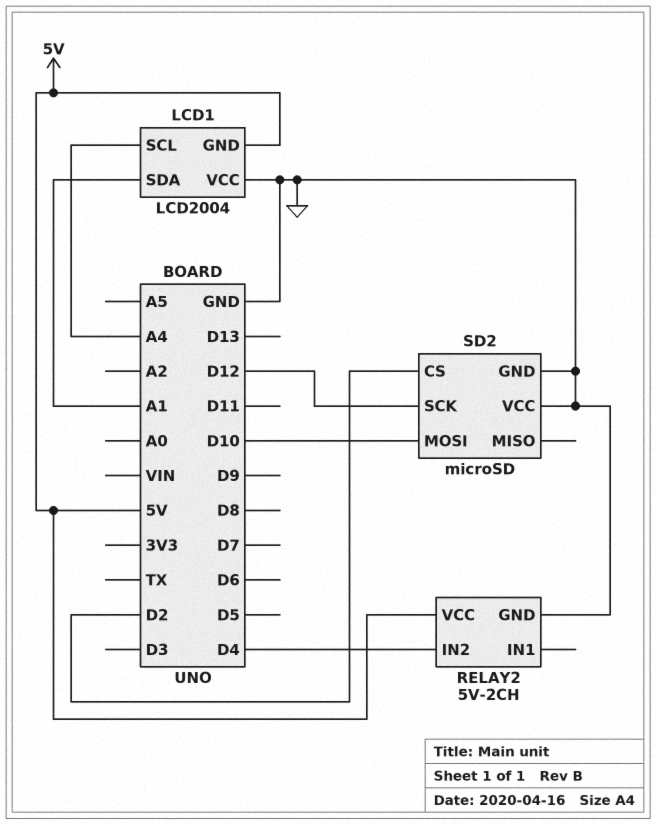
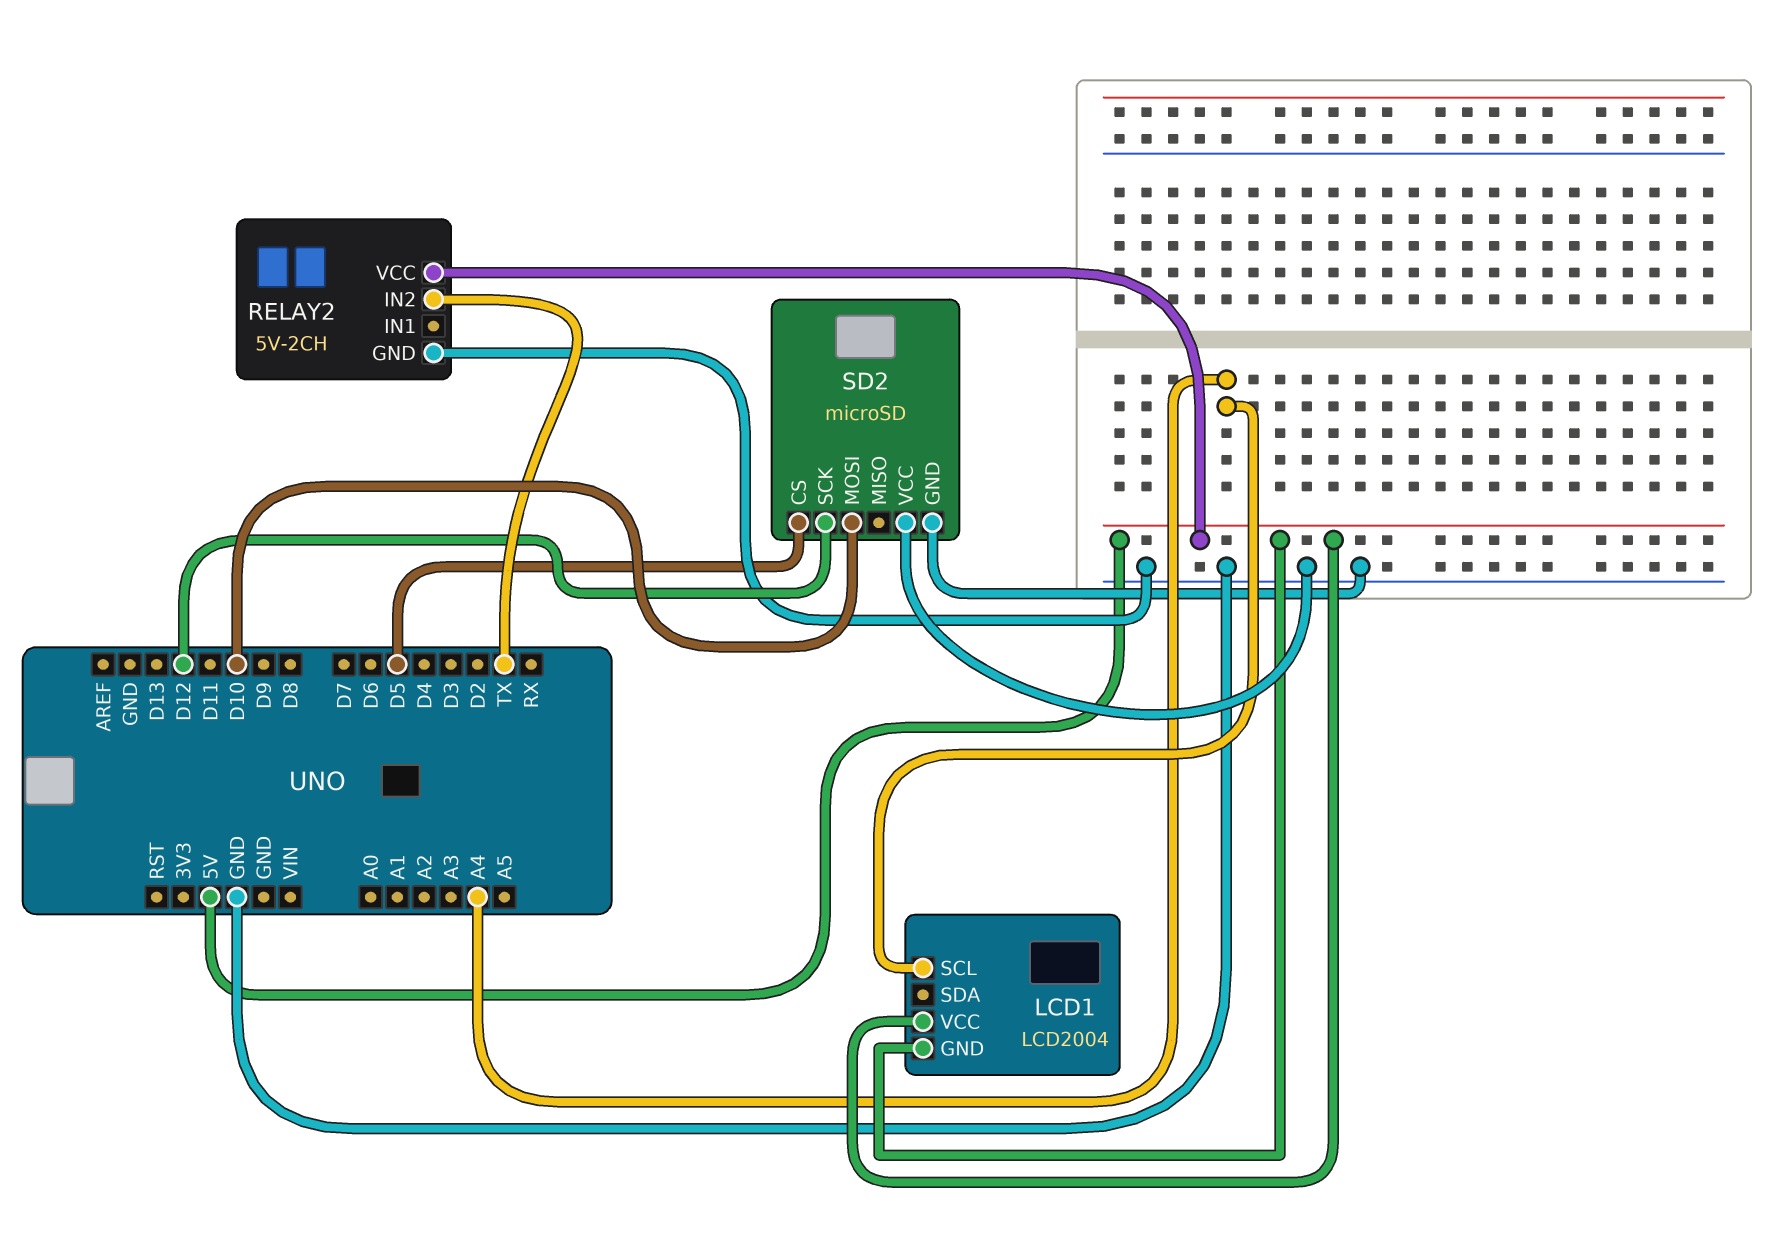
LCD1 pin SDA: A1 -> none
LCD1 pin VCC: GND -> 5V
RELAY2 pin IN2: D4 -> TX
SD2 pin CS: D2 -> D5

